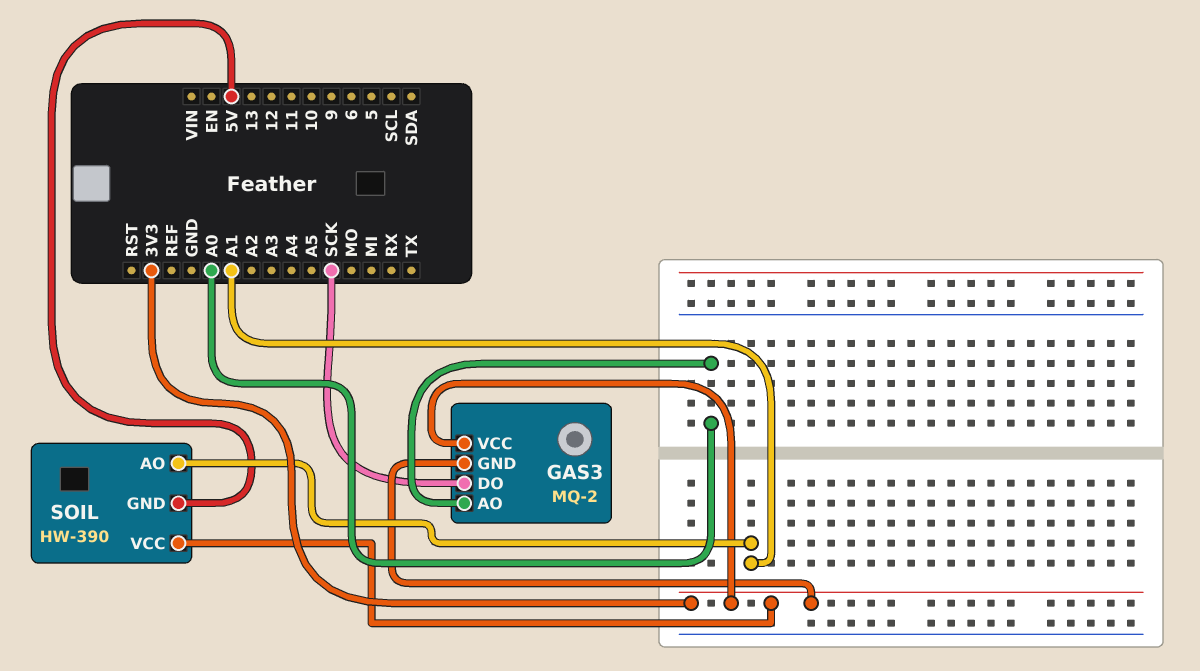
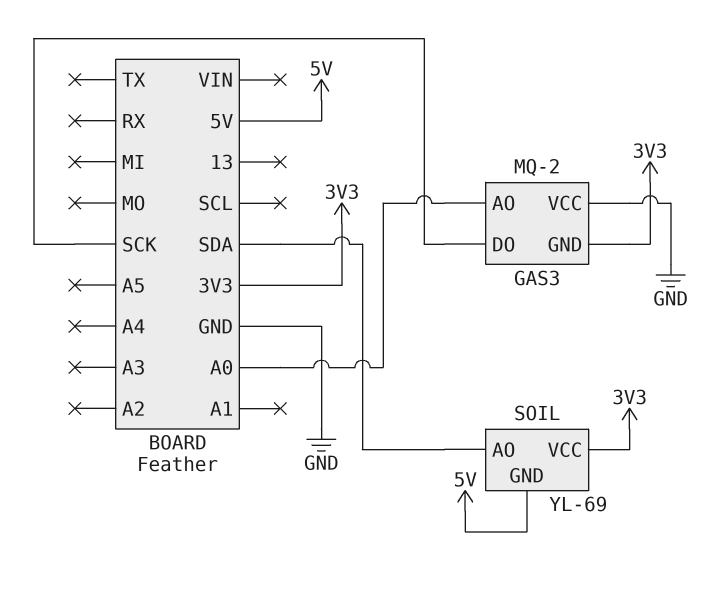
GAS3 pin VCC: 3V3 -> GND
SOIL: HW-390 -> YL-69
SOIL pin AO: A1 -> SDA

